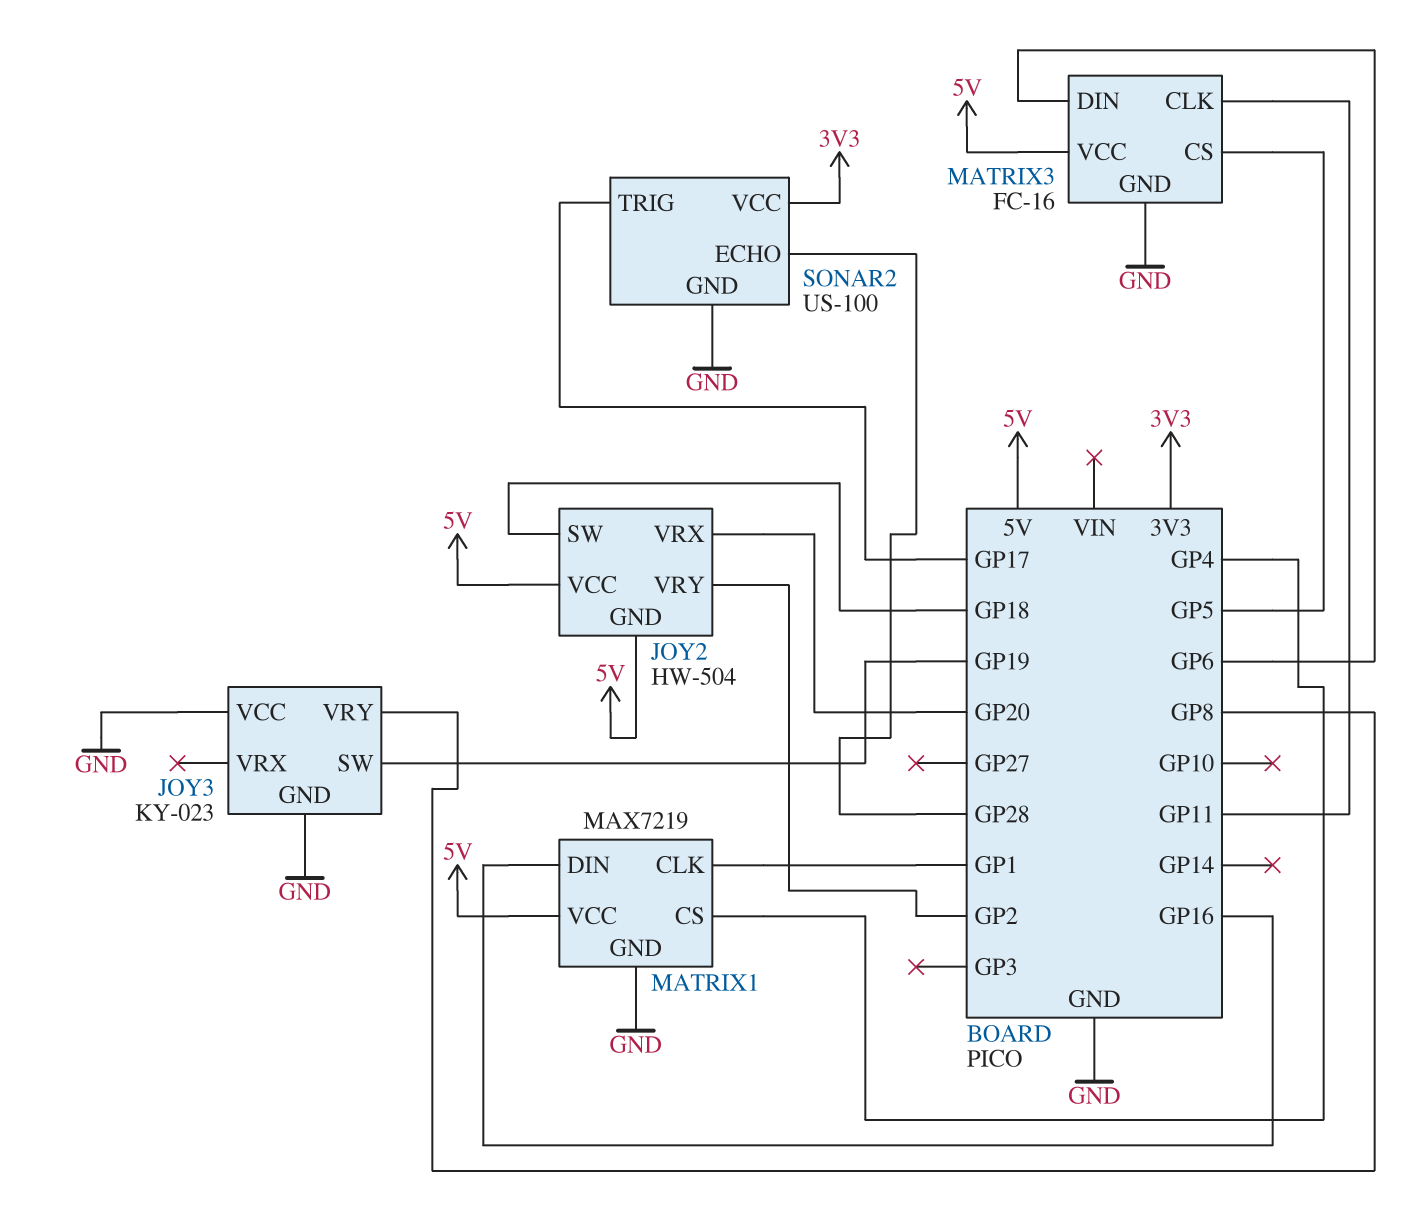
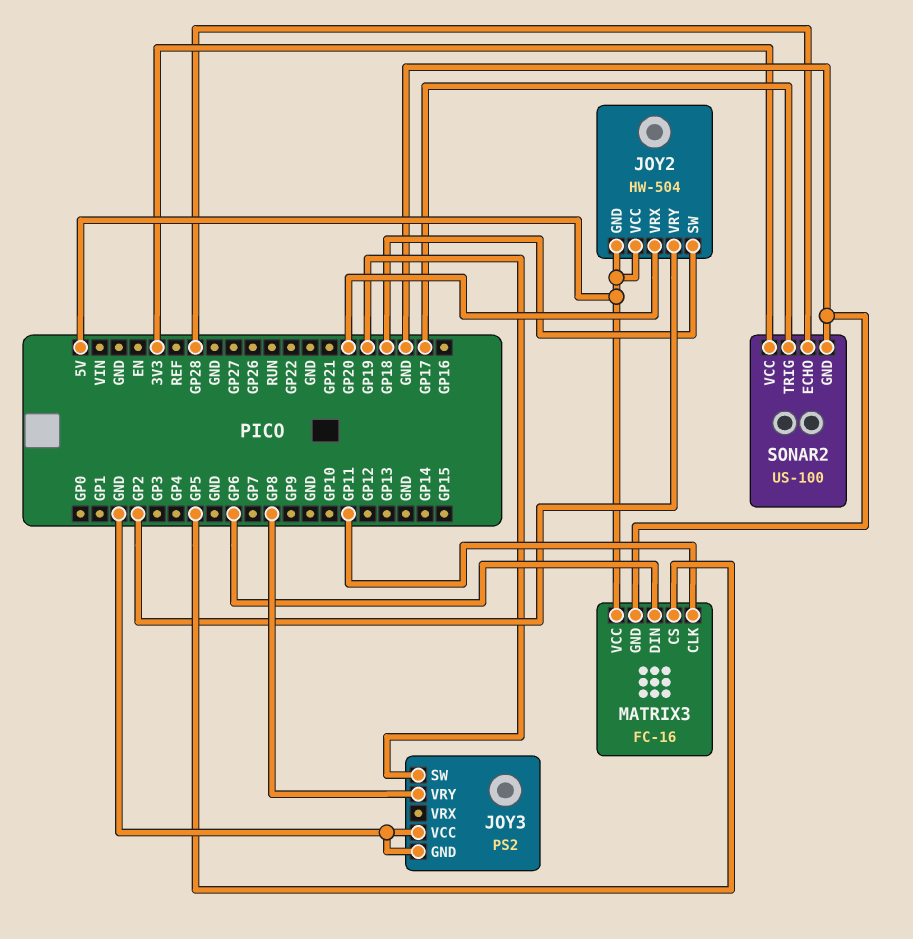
JOY3: KY-023 -> PS2
MATRIX1: MAX7219 -> none
MATRIX1 pin CLK: GP1 -> none
MATRIX1 pin CS: GP4 -> none
MATRIX1 pin DIN: GP16 -> none
MATRIX1 pin GND: GND -> none
MATRIX1 pin VCC: 5V -> none

